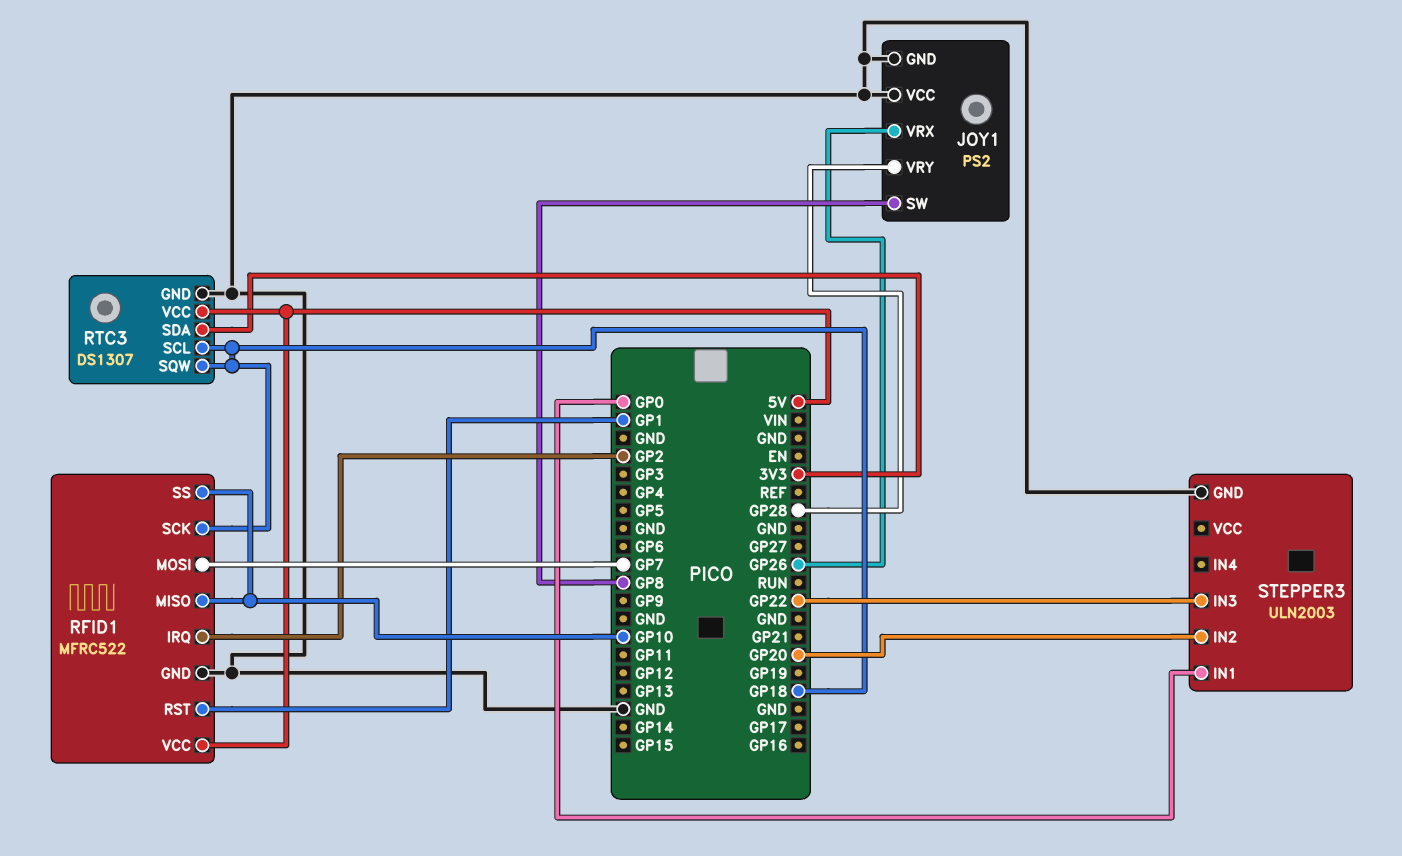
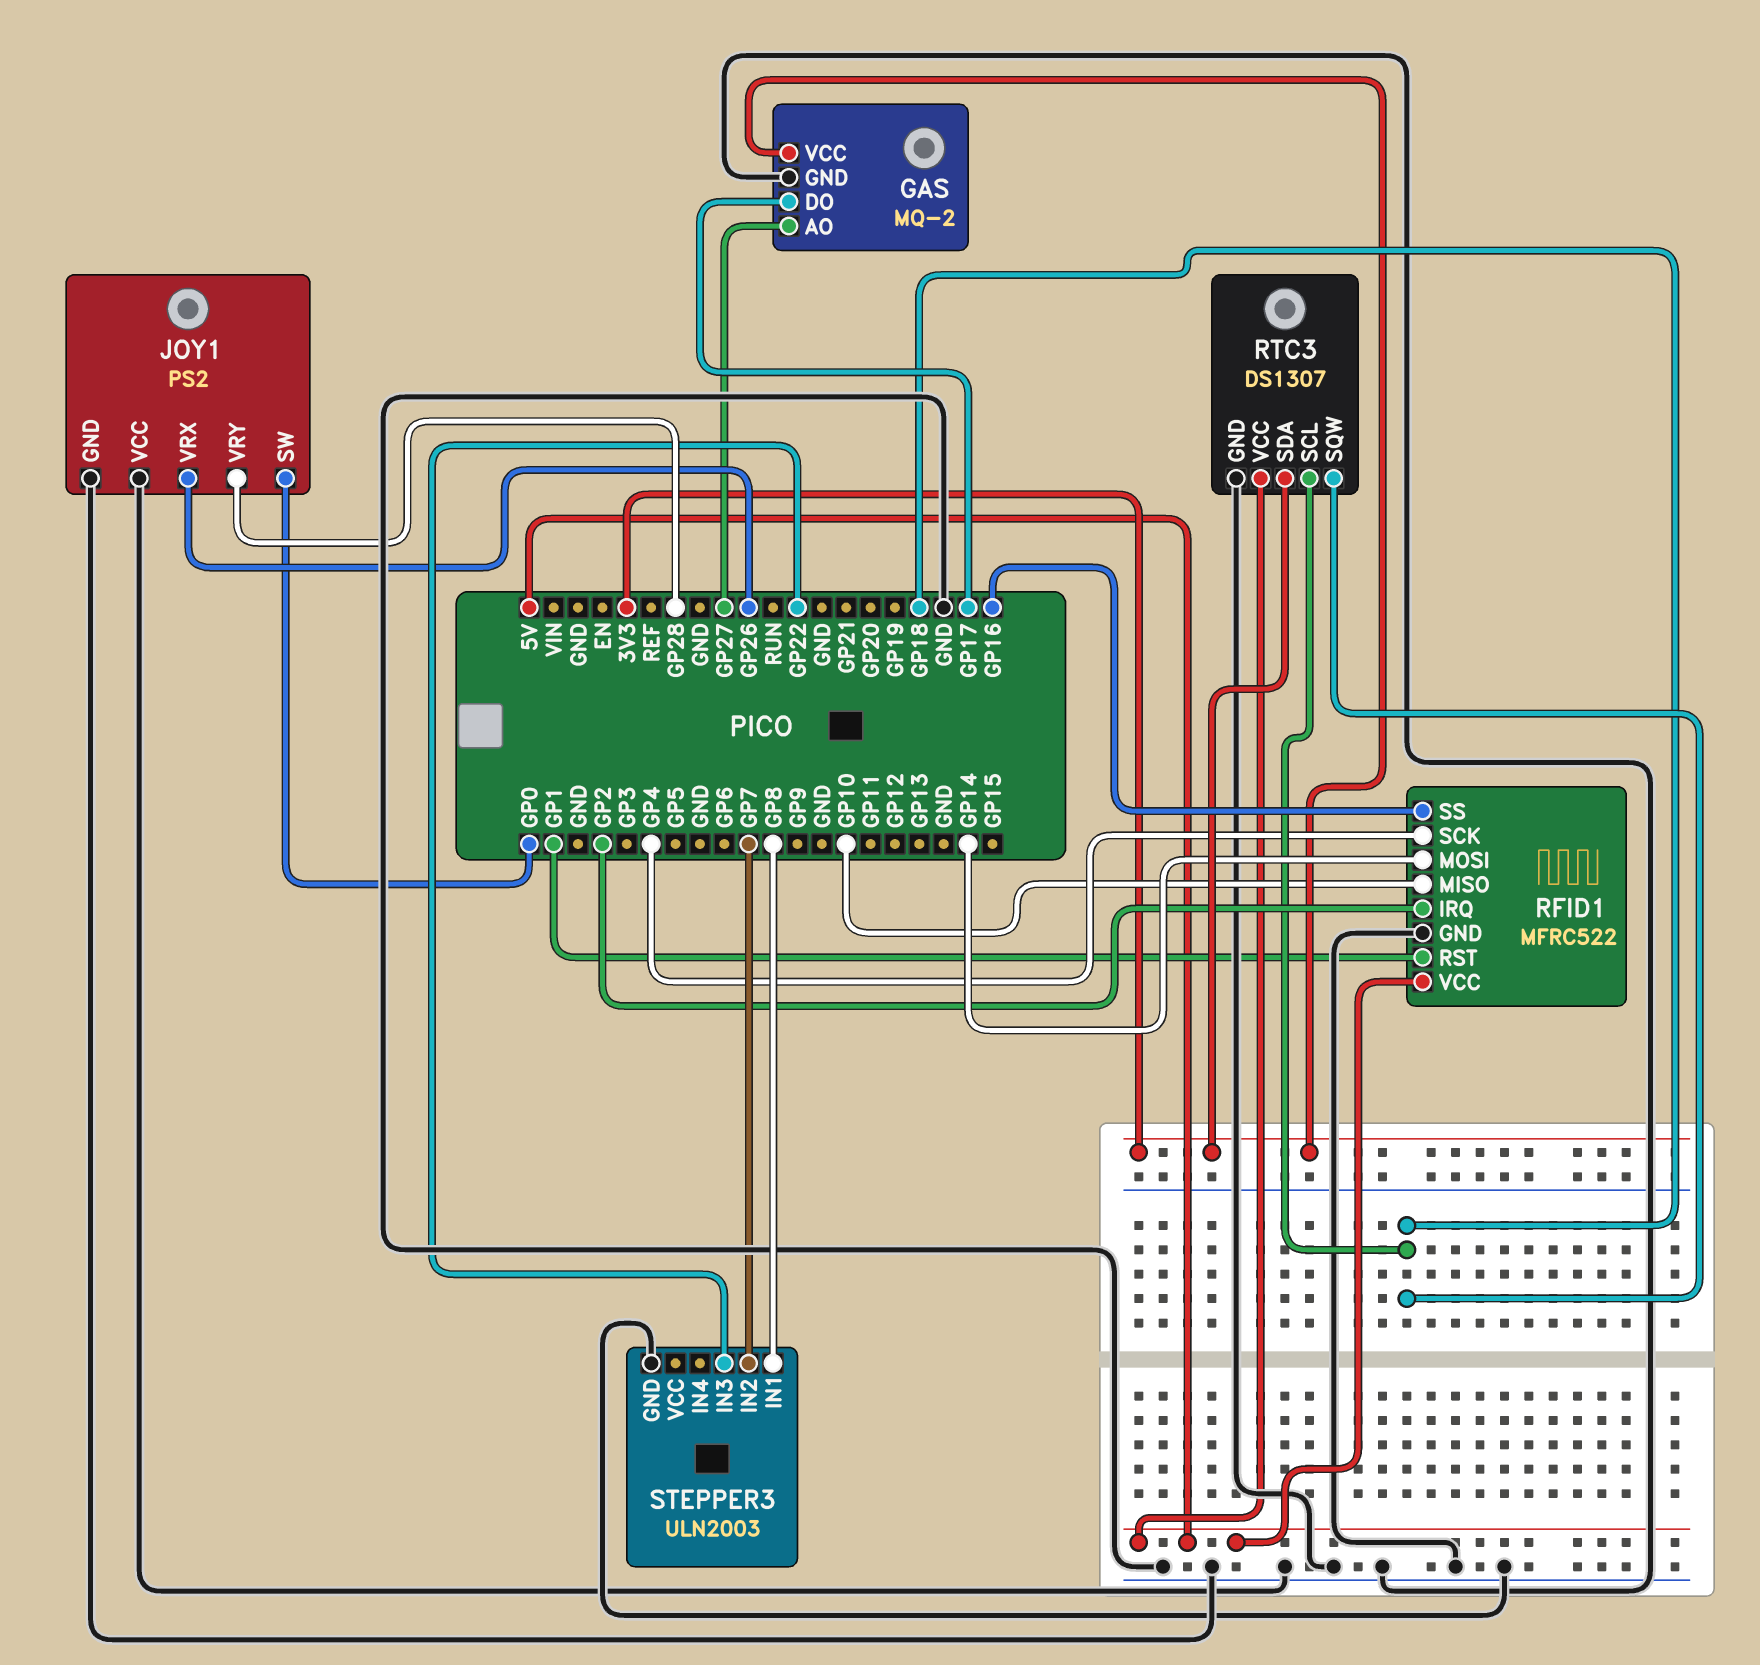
GAS: none -> MQ-2
GAS pin AO: none -> GP27
GAS pin DO: none -> GP17
GAS pin GND: none -> GND
GAS pin VCC: none -> 3V3
JOY1 pin SW: GP8 -> GP0
RFID1 pin MOSI: GP7 -> GP14
RFID1 pin SCK: GP18 -> GP4
RFID1 pin SS: GP10 -> GP16
STEPPER3 pin IN1: GP0 -> GP8
STEPPER3 pin IN2: GP20 -> GP7

